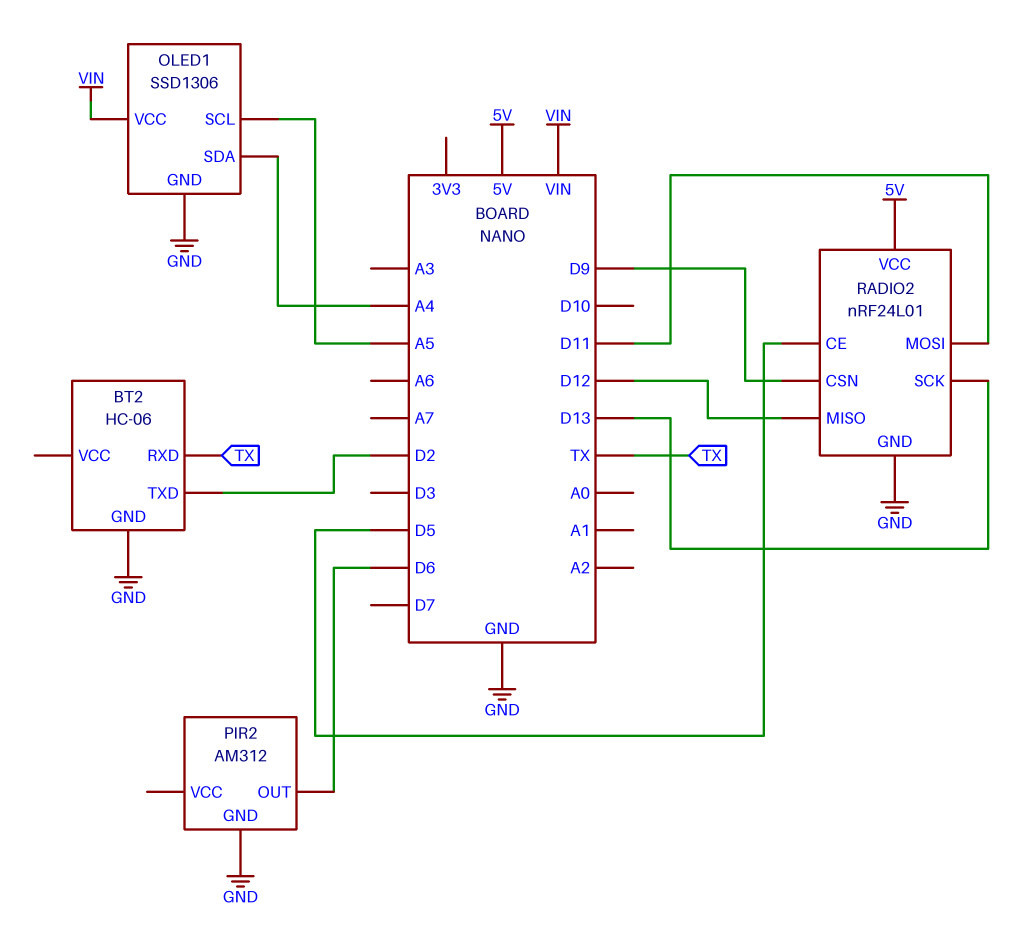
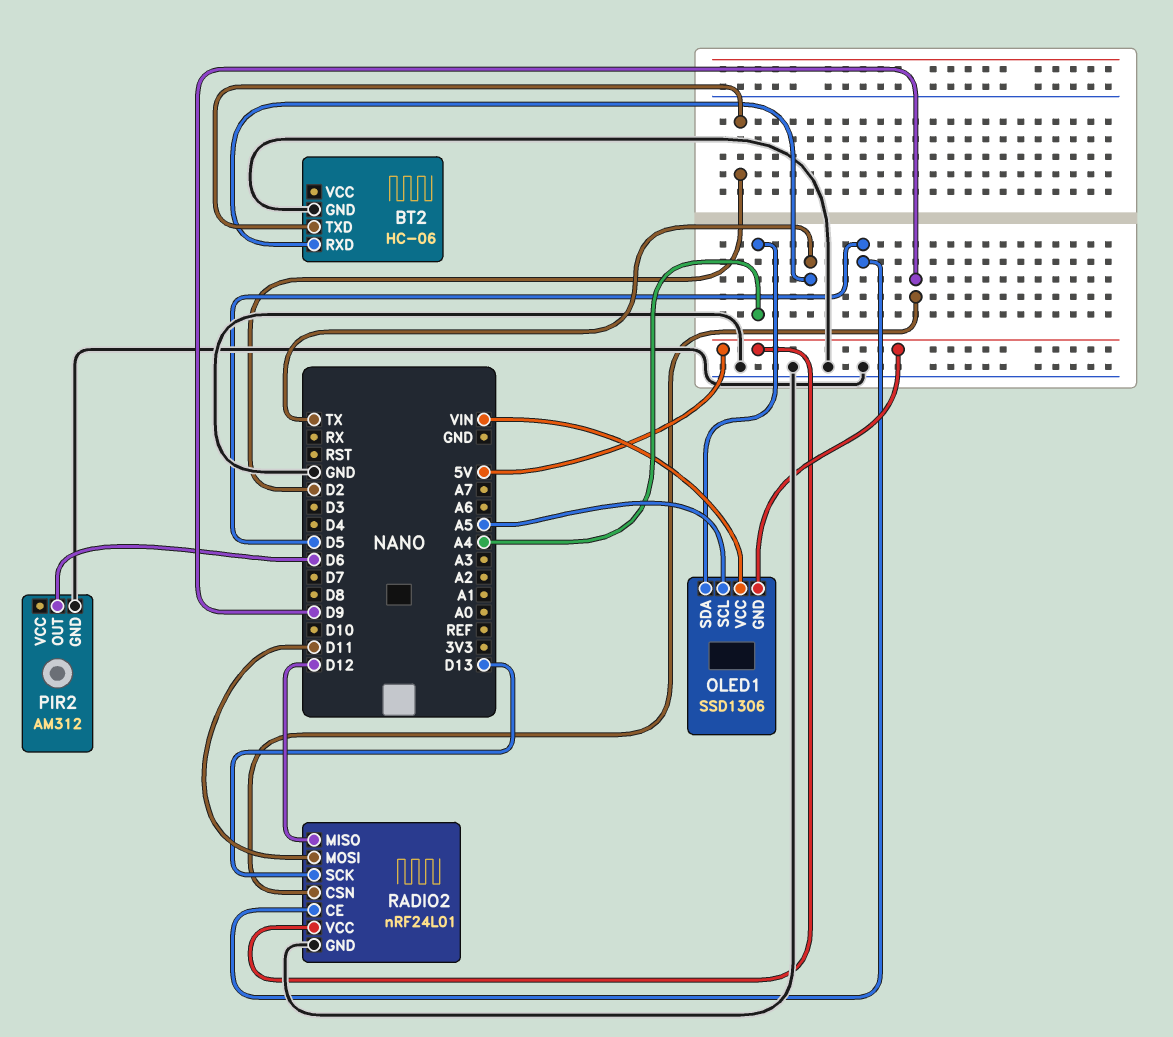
OLED1 pin GND: GND -> 5V

